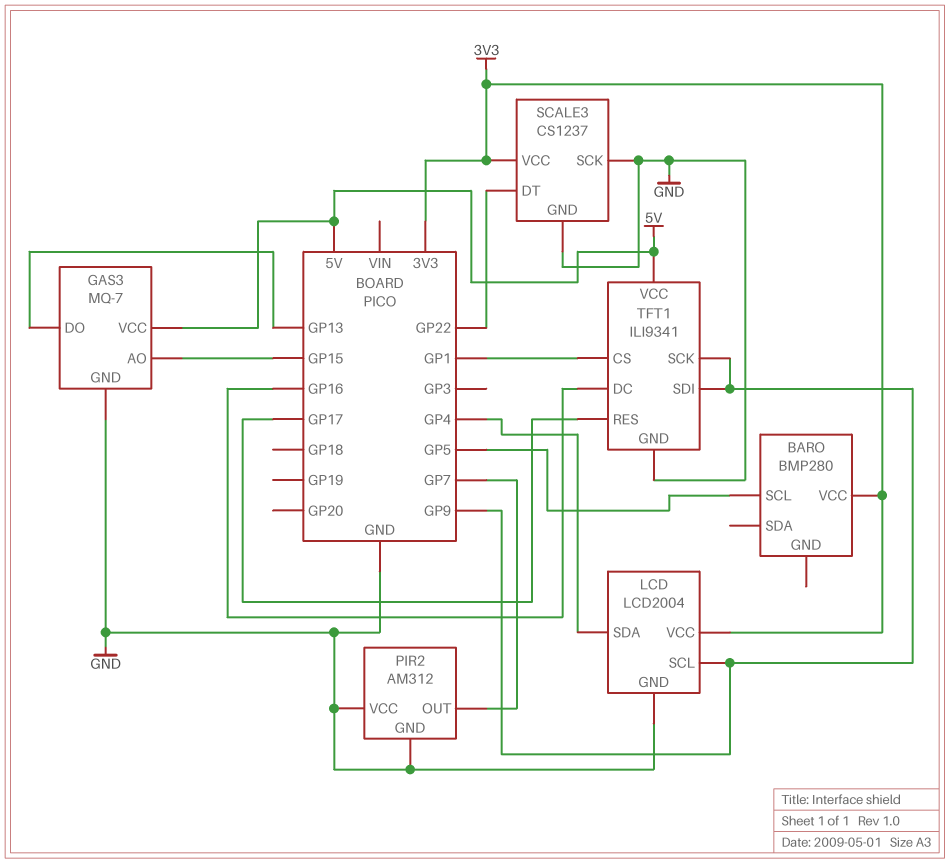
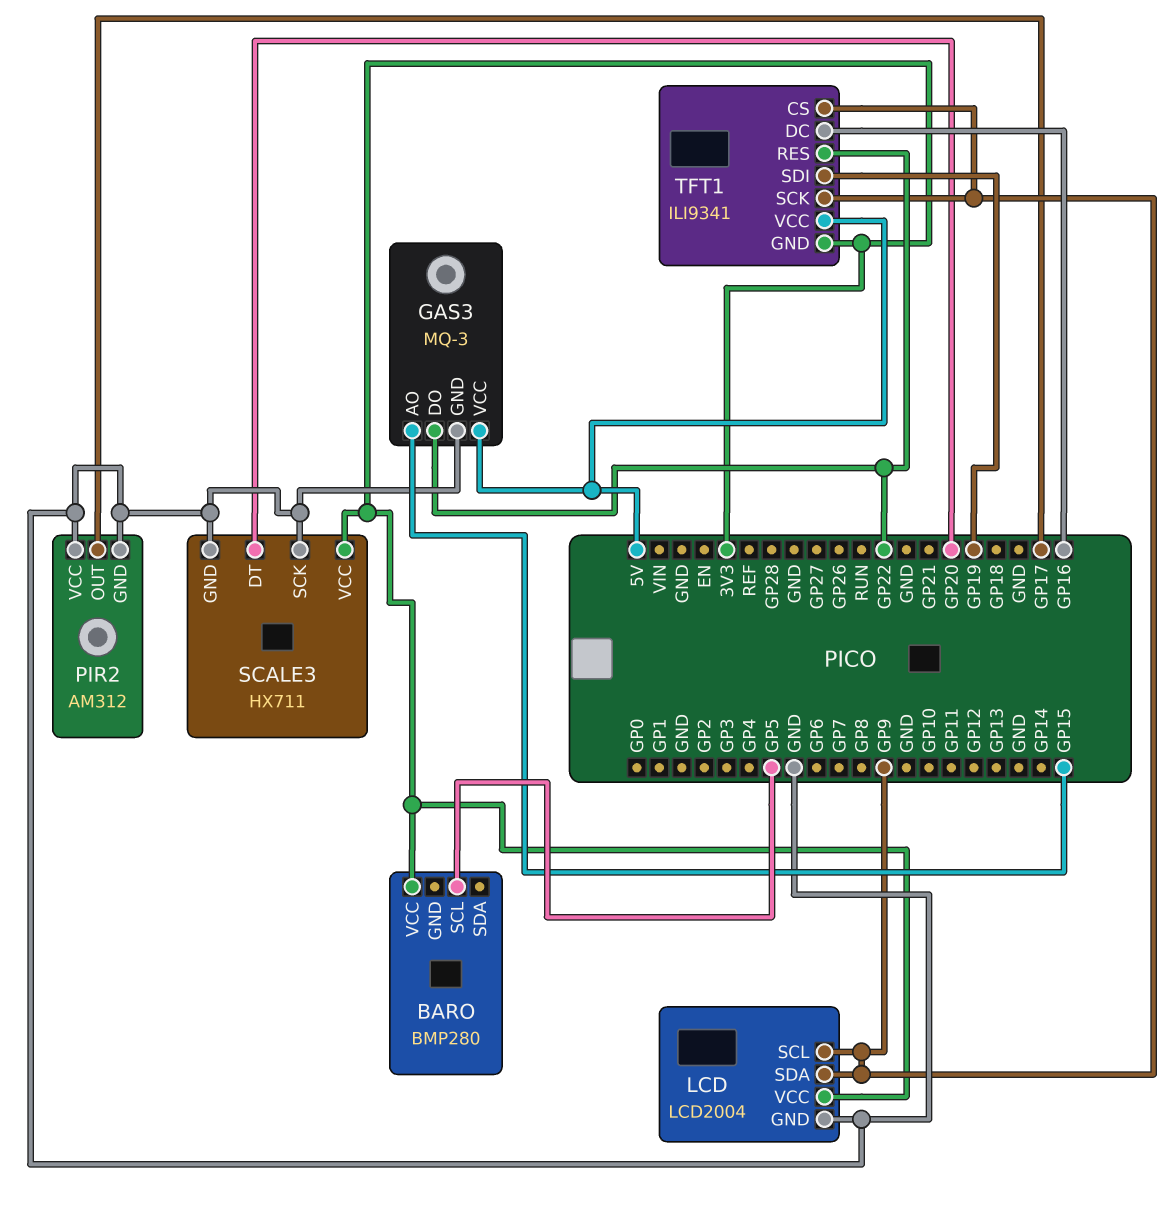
GAS3: MQ-7 -> MQ-3
GAS3 pin DO: GP13 -> GP22
LCD pin SDA: GP4 -> GP9
PIR2 pin OUT: GP7 -> GP17
SCALE3: CS1237 -> HX711
SCALE3 pin DT: GP22 -> GP20
TFT1 pin CS: GP1 -> GP9
TFT1 pin GND: GND -> 3V3
TFT1 pin RES: GP17 -> GP22
TFT1 pin SDI: GP9 -> GP19

